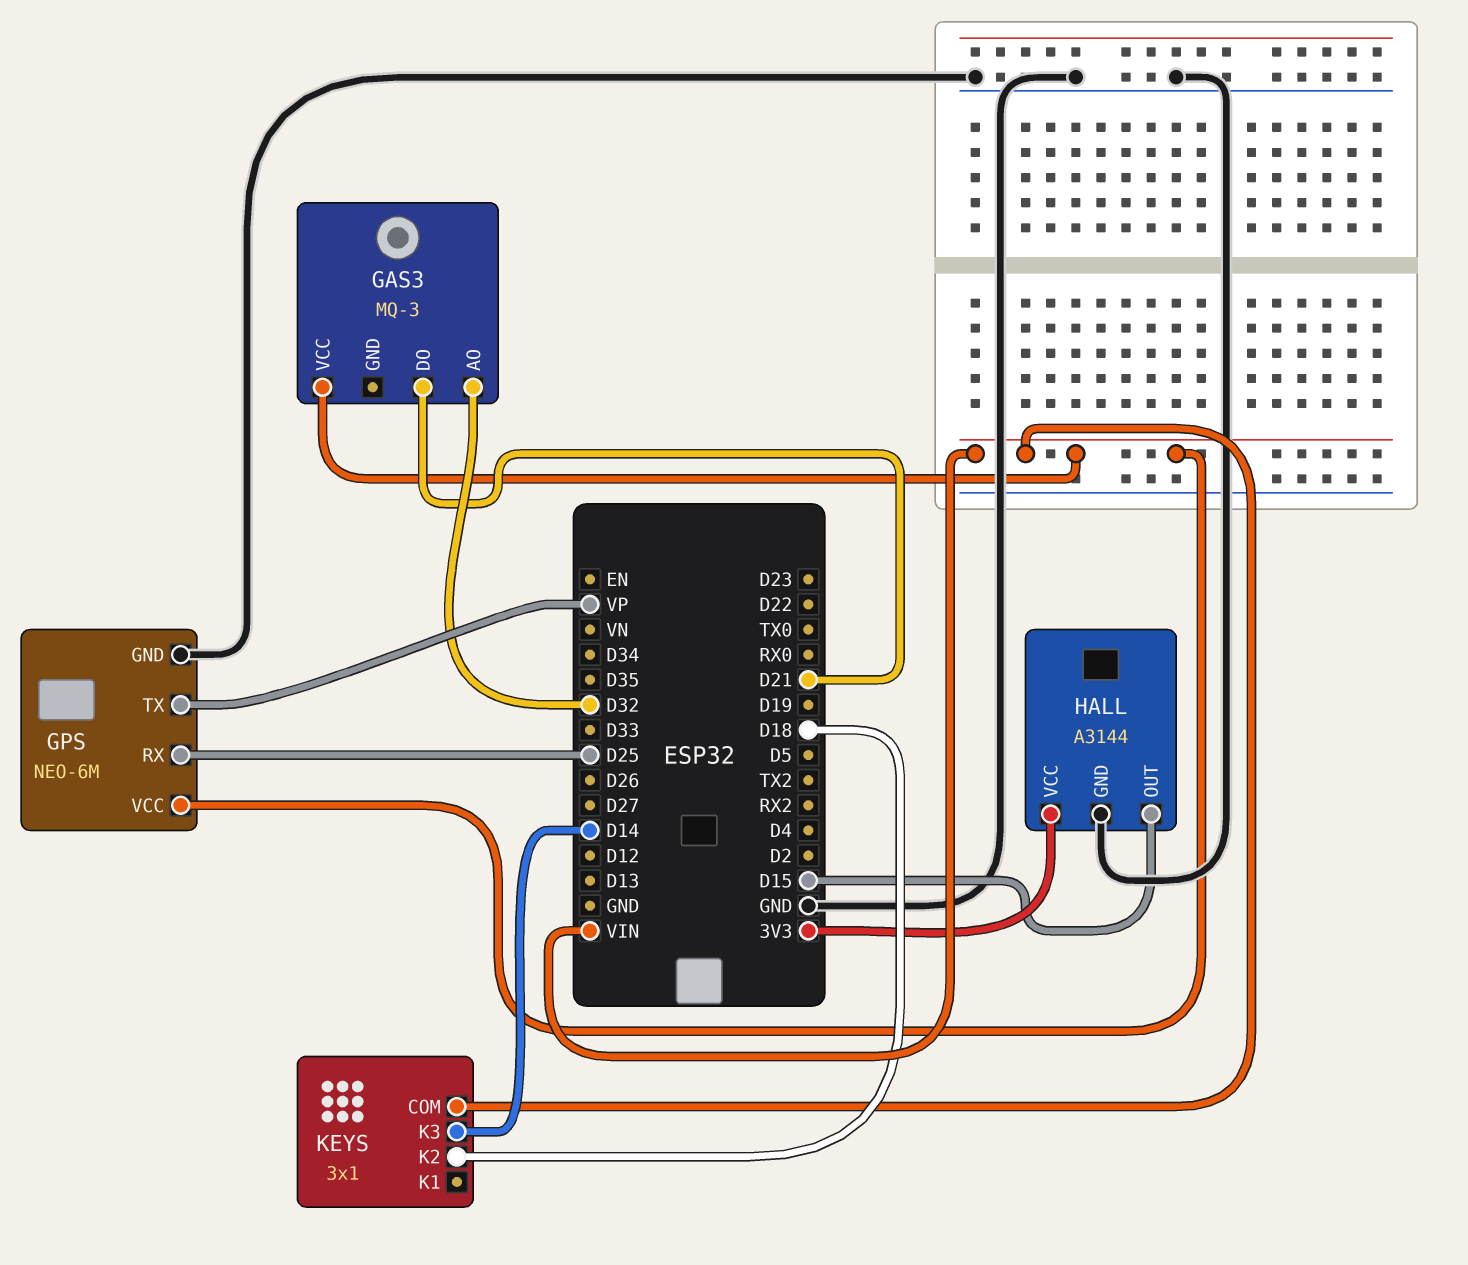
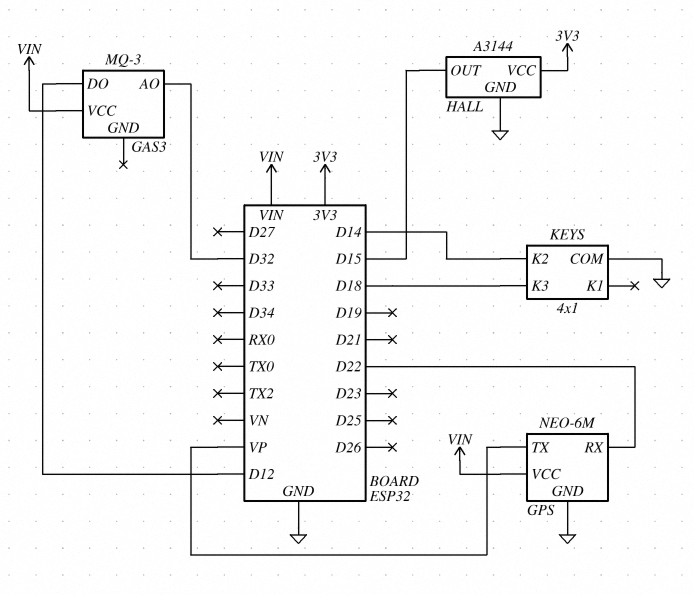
GAS3 pin DO: D21 -> D12
GPS pin RX: D25 -> D22
KEYS: 3x1 -> 4x1
KEYS pin COM: VIN -> GND
KEYS pin K2: D18 -> D14
KEYS pin K3: D14 -> D18

